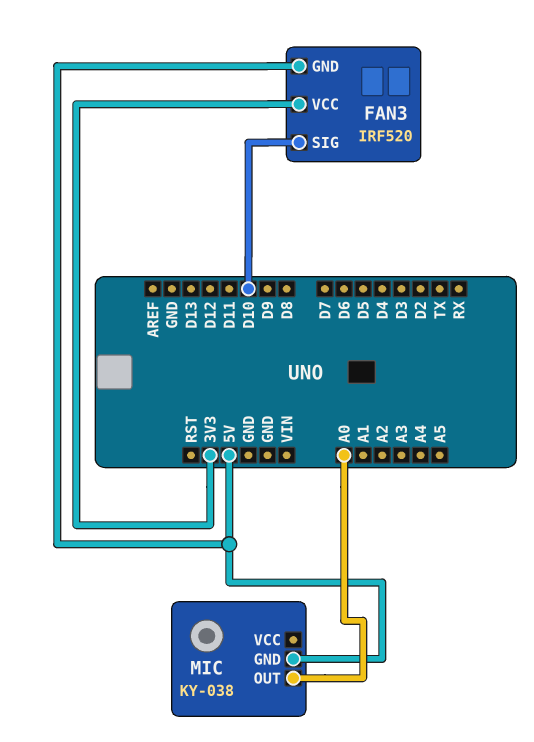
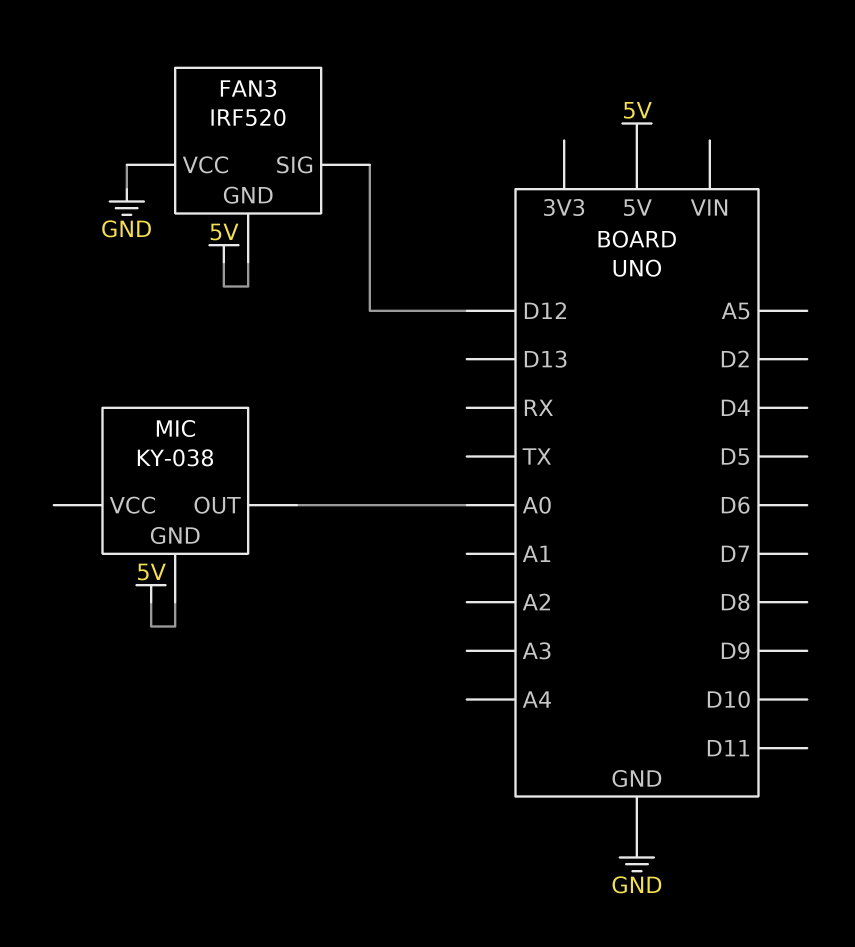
FAN3 pin SIG: D10 -> D12
FAN3 pin VCC: 3V3 -> GND

